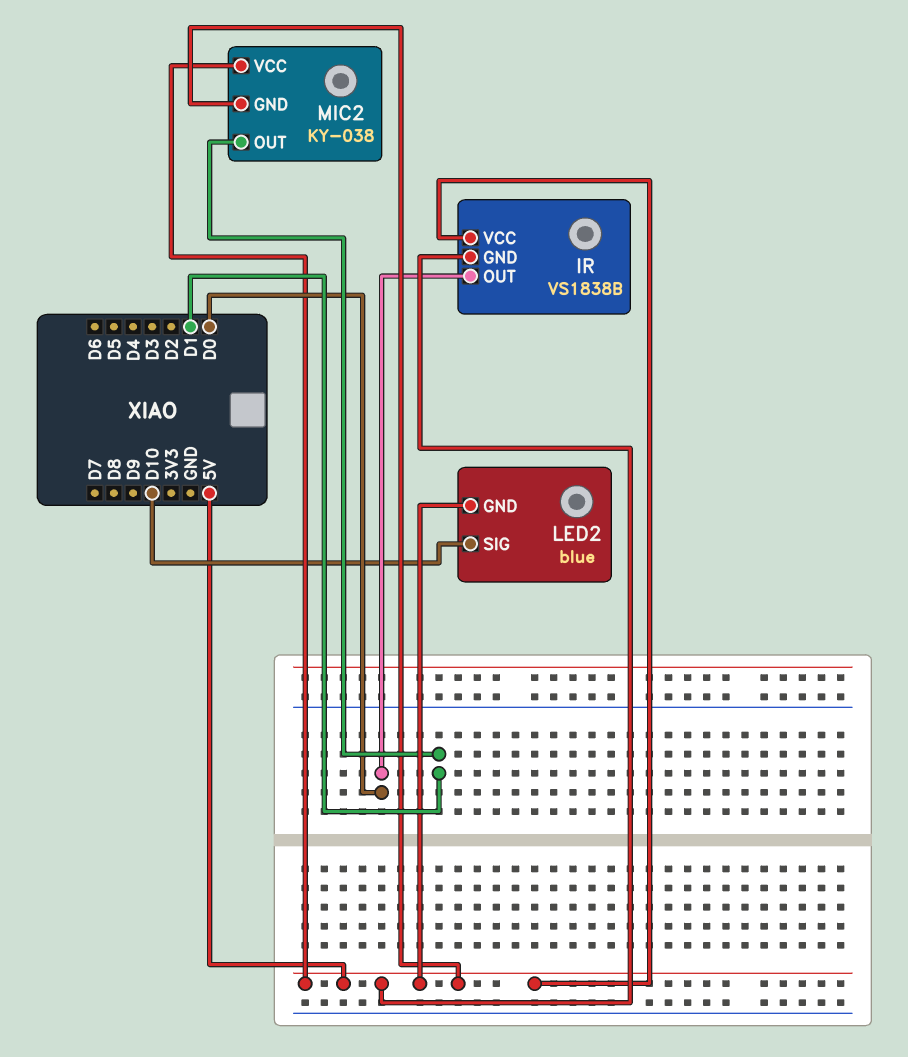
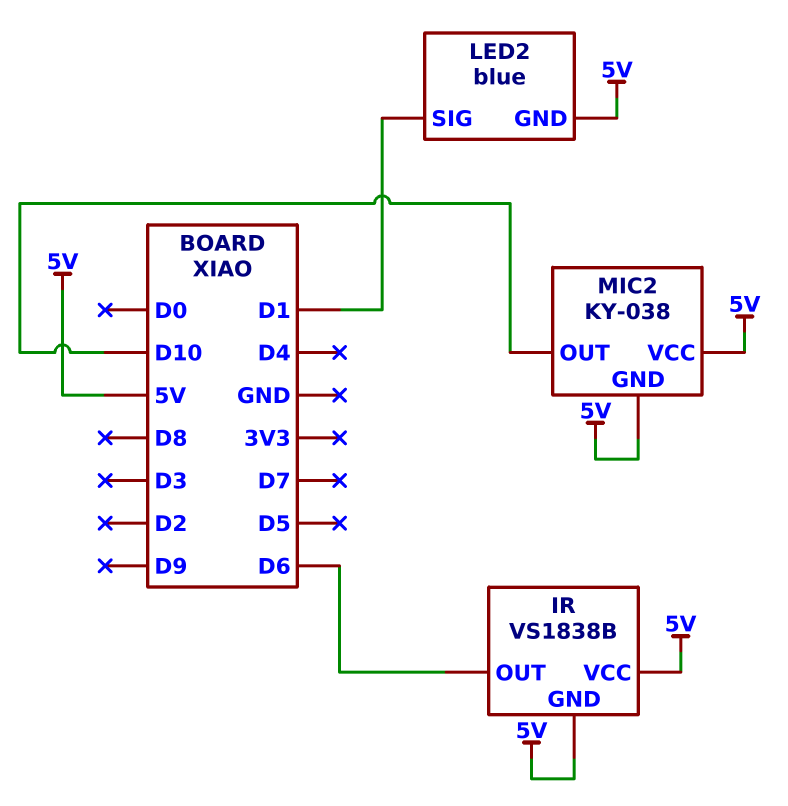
IR pin OUT: D0 -> D6
LED2 pin SIG: D10 -> D1
MIC2 pin OUT: D1 -> D10

